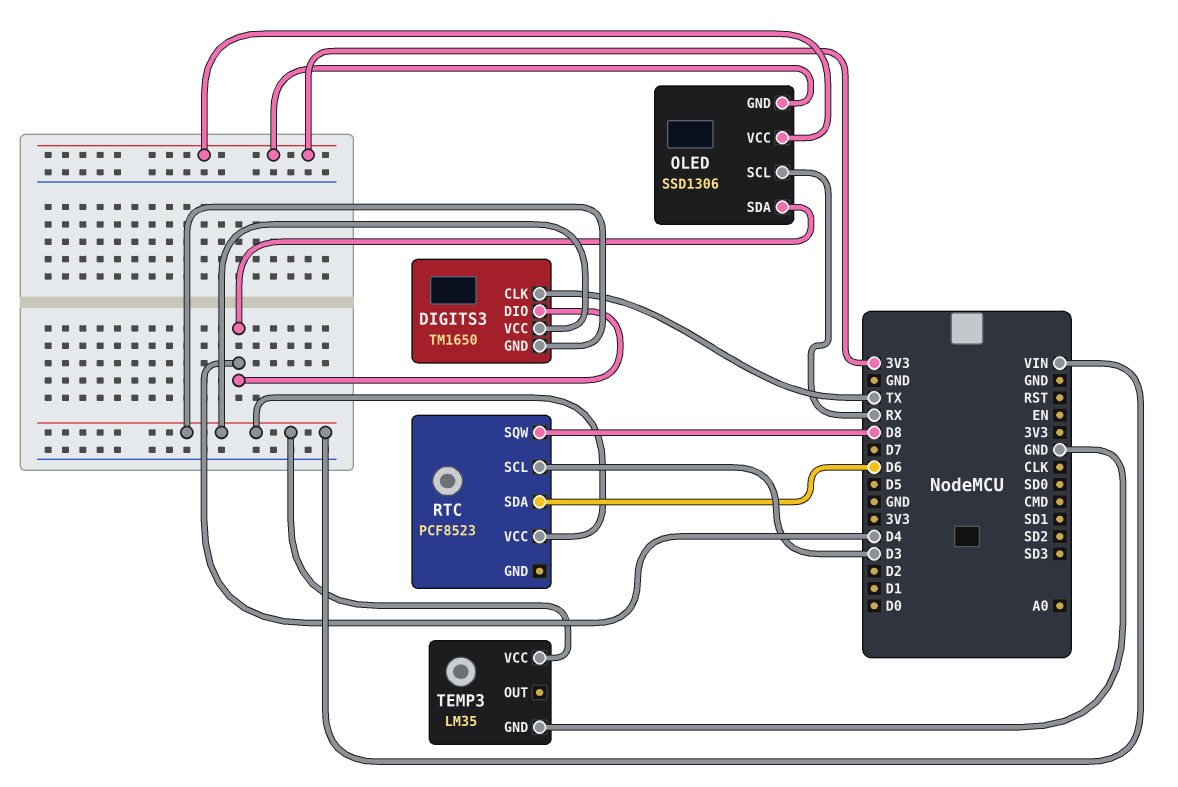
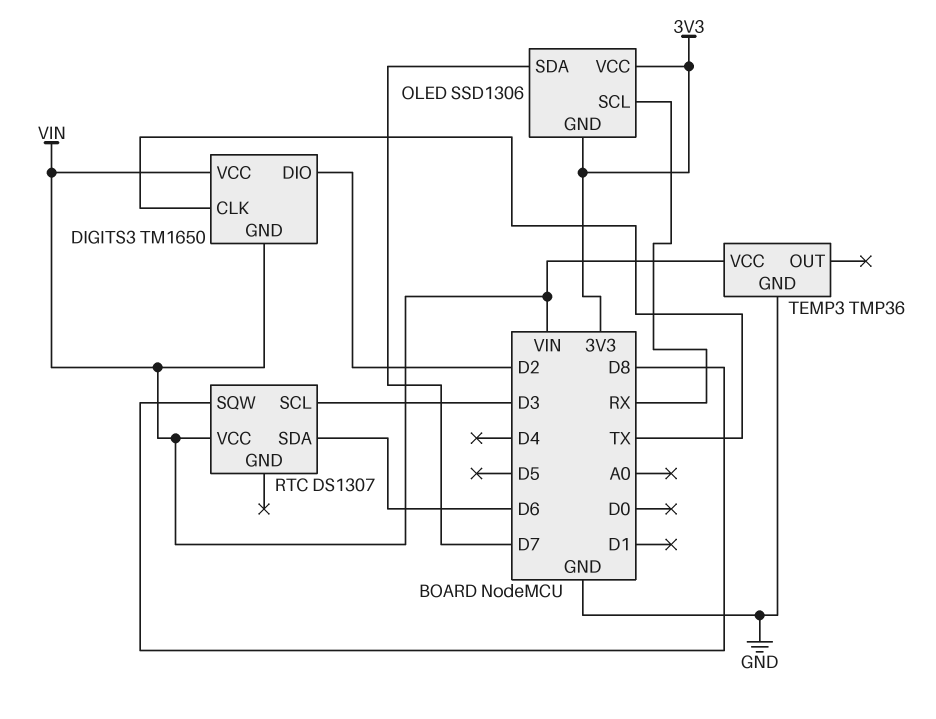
DIGITS3 pin DIO: D4 -> D2
OLED pin SDA: D4 -> D7
RTC: PCF8523 -> DS1307
TEMP3: LM35 -> TMP36

